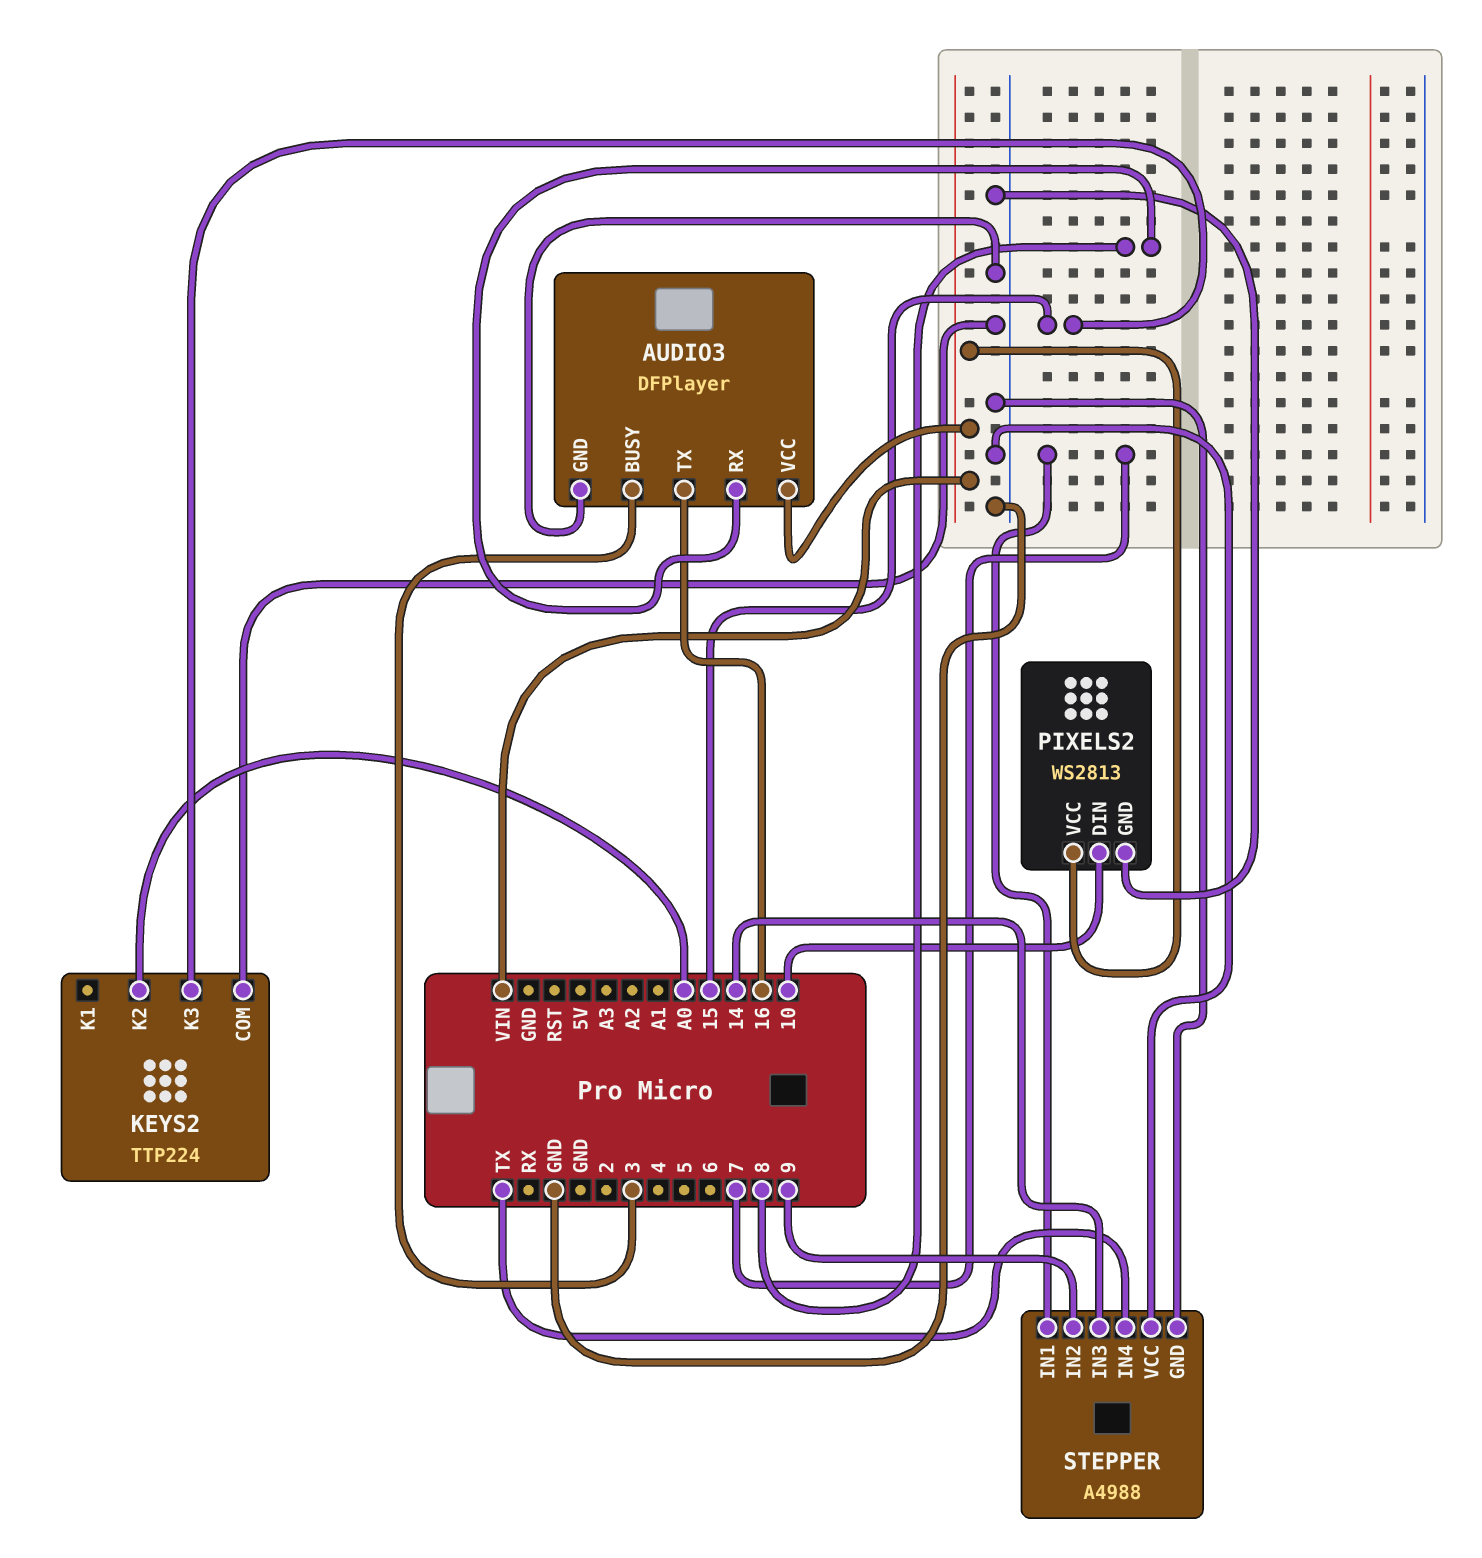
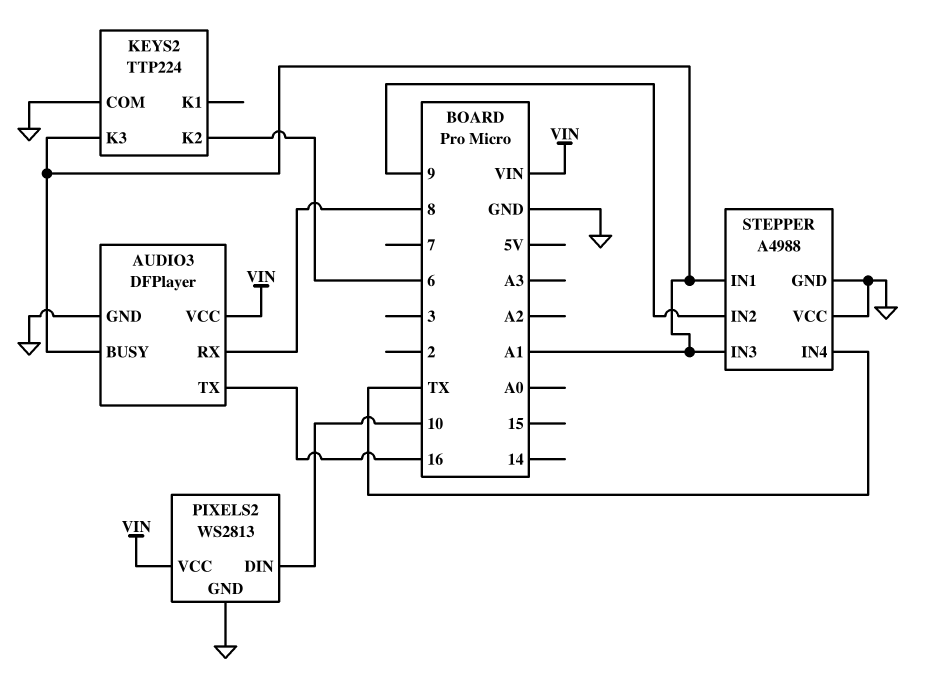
AUDIO3 pin BUSY: 3 -> A1
KEYS2 pin K2: A0 -> 6
KEYS2 pin K3: 15 -> A1
STEPPER pin IN1: 7 -> A1
STEPPER pin IN3: 14 -> A1

